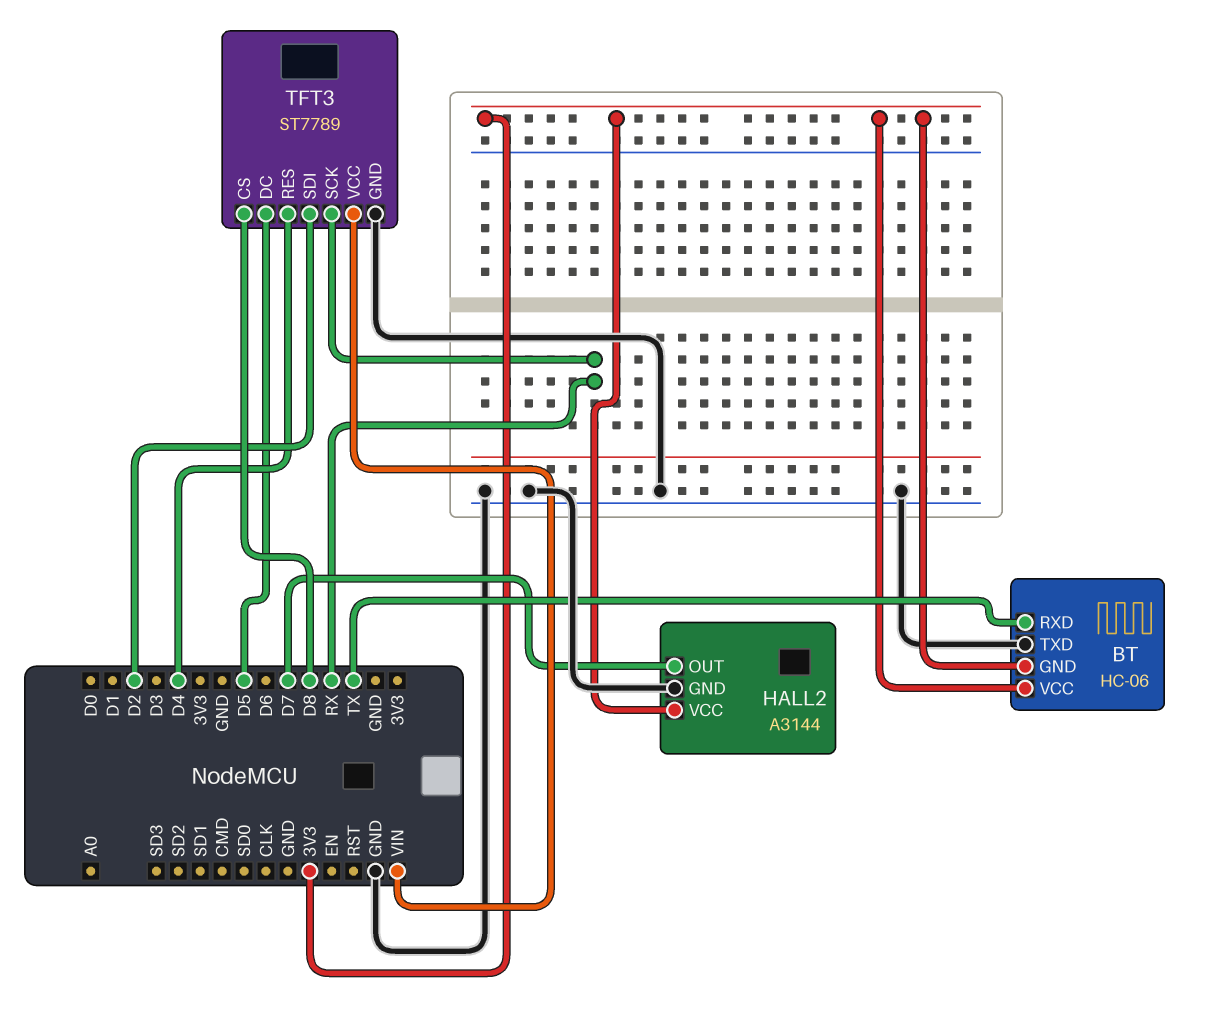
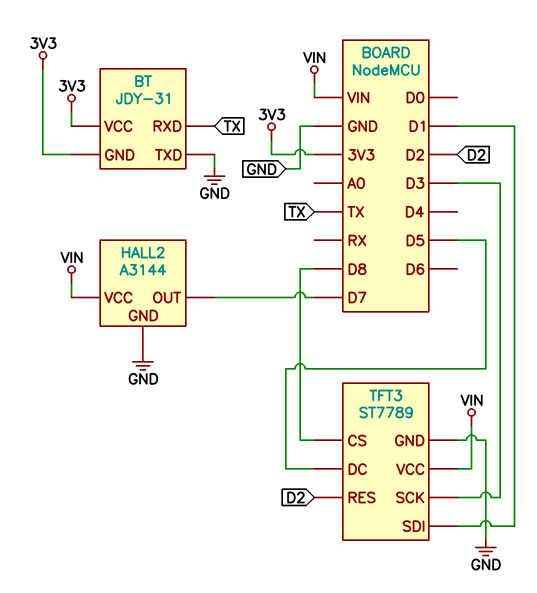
BT: HC-06 -> JDY-31
HALL2 pin VCC: 3V3 -> VIN
TFT3 pin RES: D4 -> D2
TFT3 pin SCK: RX -> D3
TFT3 pin SDI: D2 -> D1

